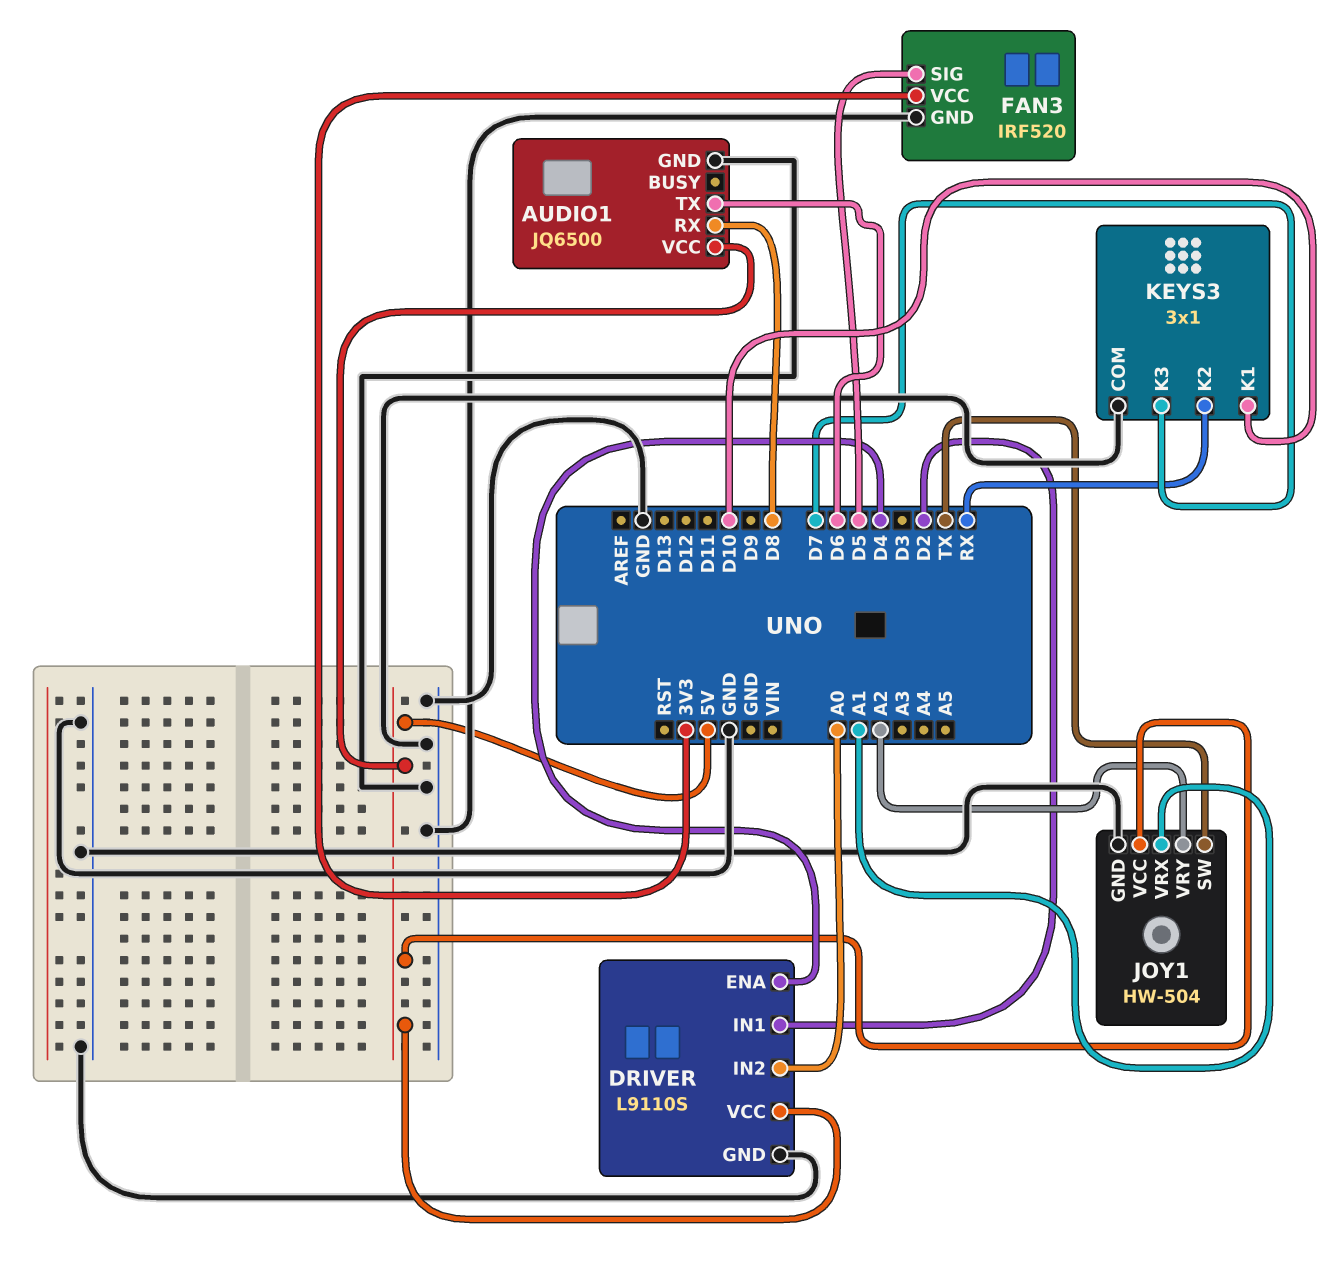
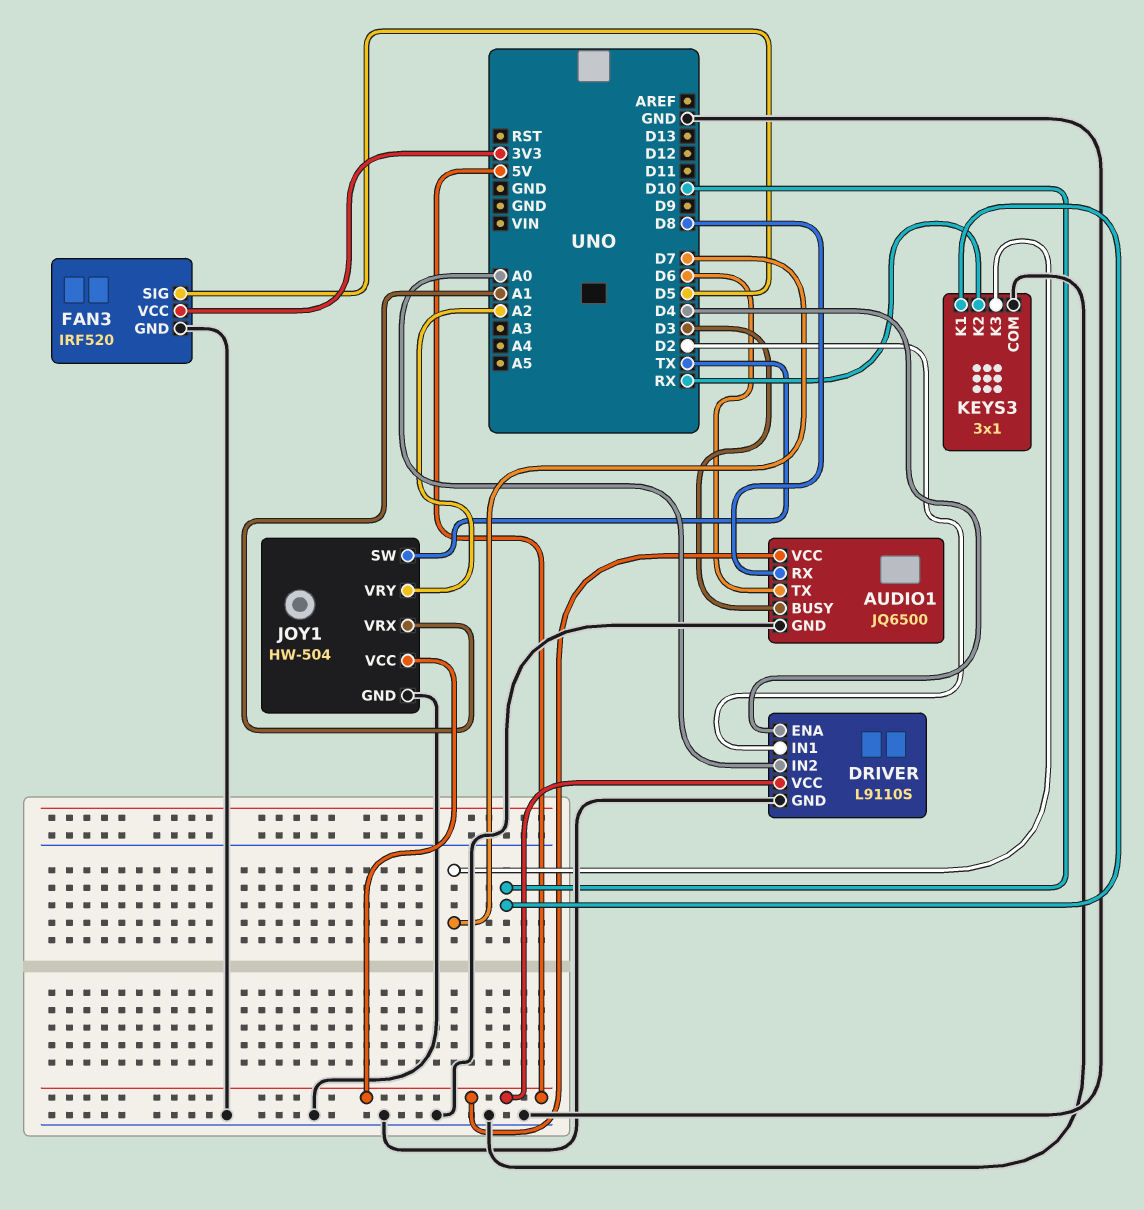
AUDIO1 pin BUSY: none -> D3

